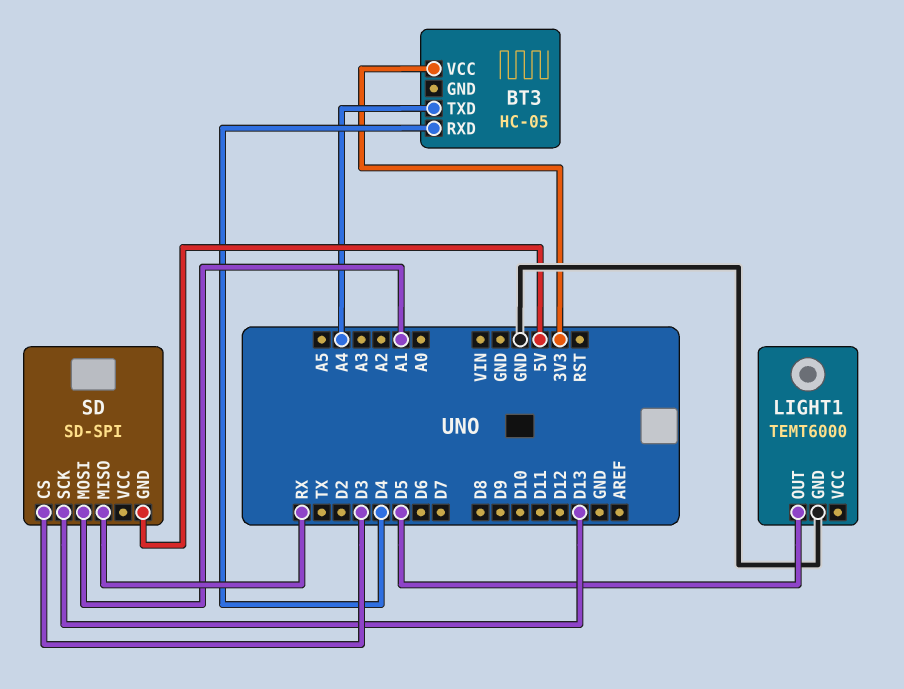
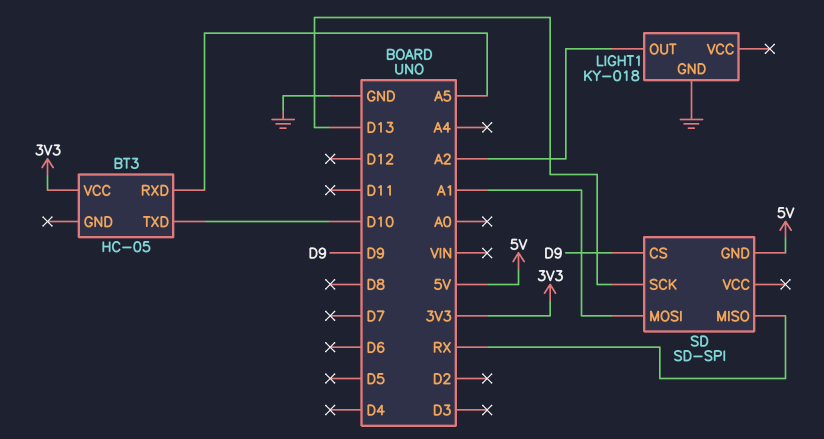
BT3 pin RXD: D4 -> A5
BT3 pin TXD: A4 -> D10
LIGHT1: TEMT6000 -> KY-018
LIGHT1 pin OUT: D5 -> A2
SD pin CS: D3 -> D9

